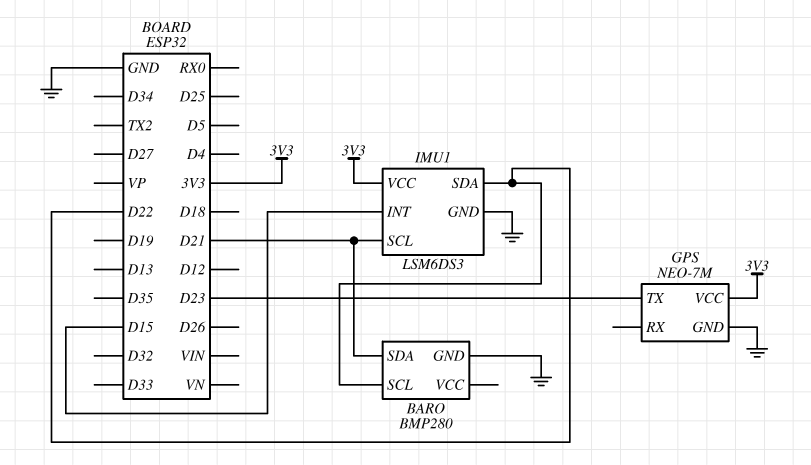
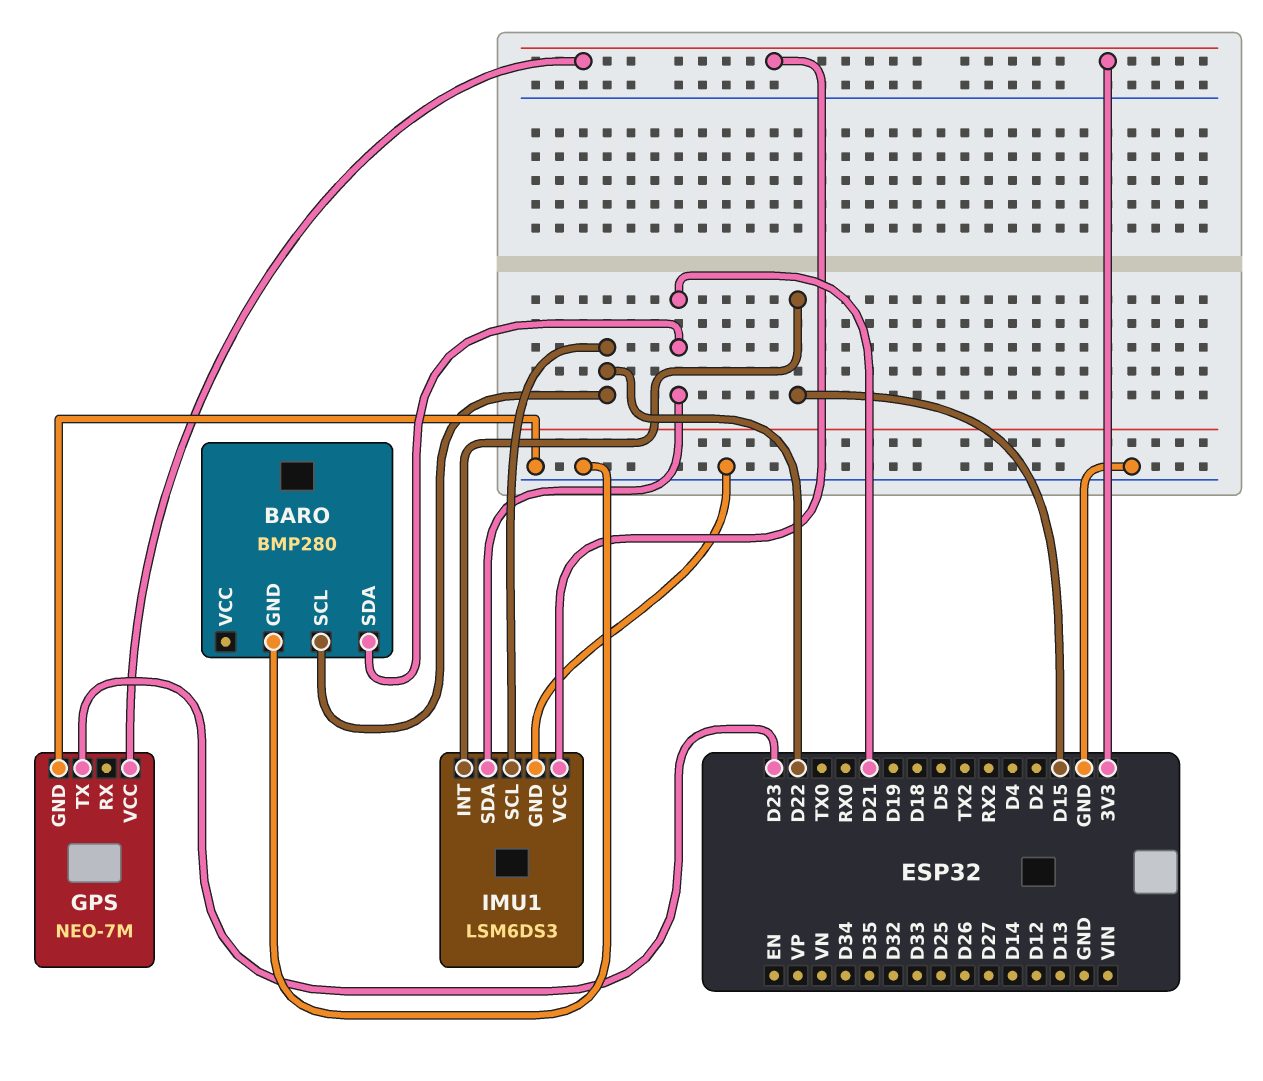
IMU1 pin SCL: D21 -> D22
IMU1 pin SDA: D22 -> D21

